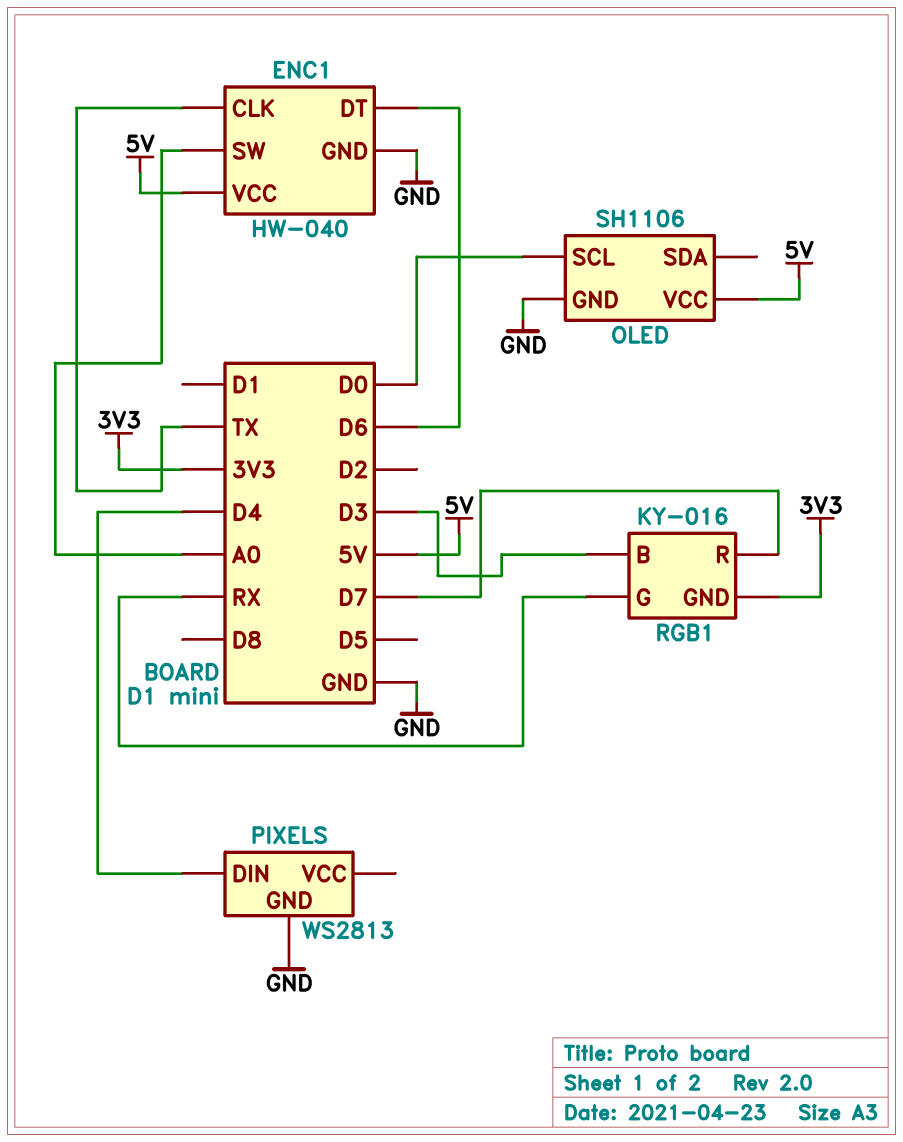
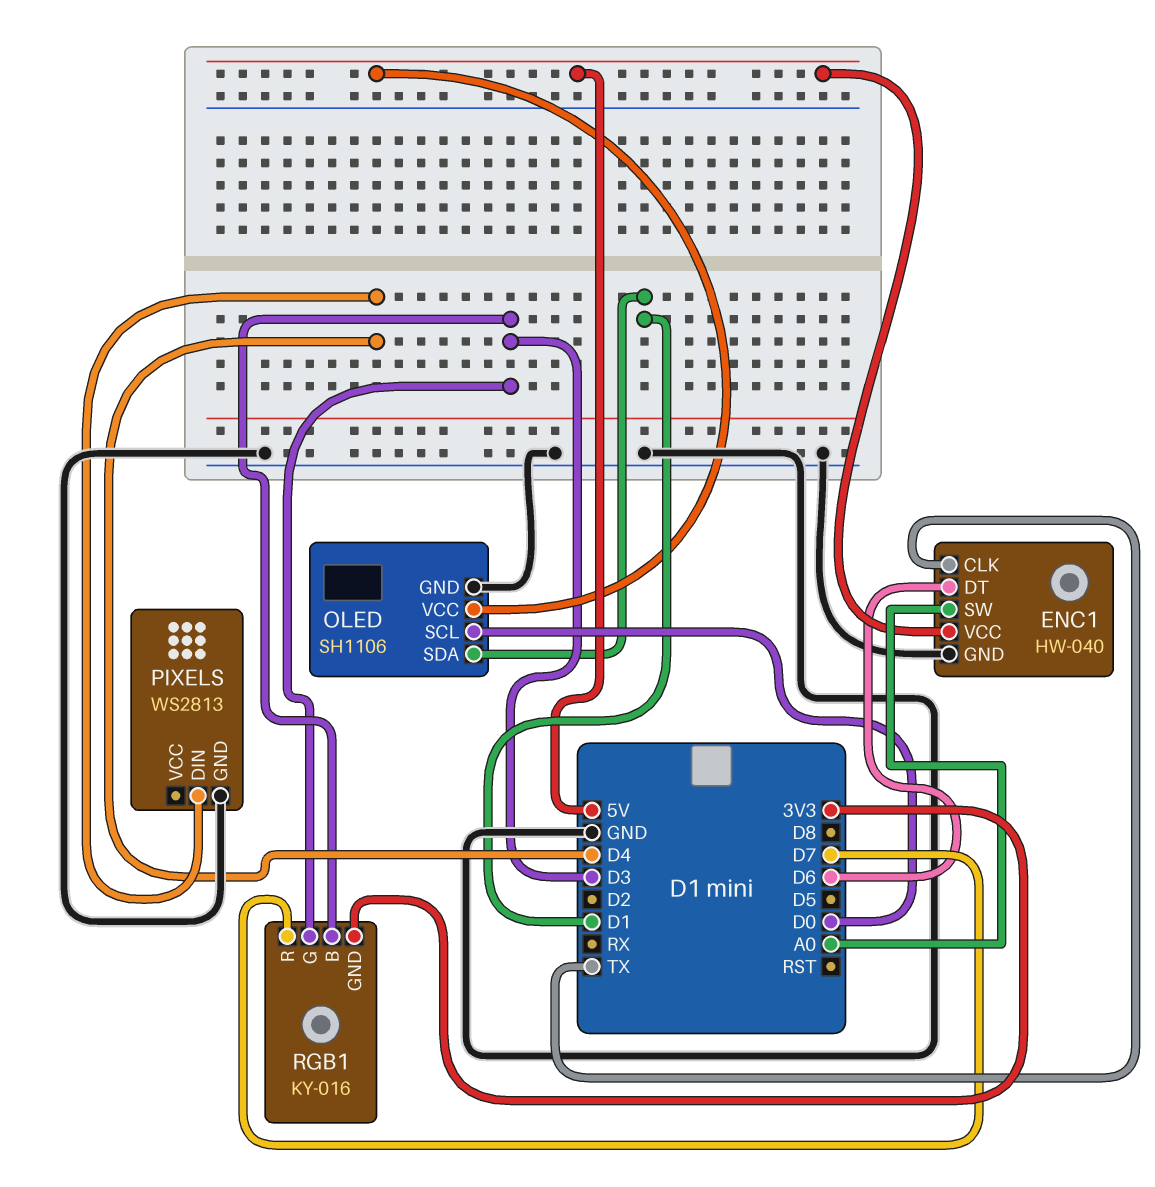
OLED pin SDA: none -> D1
RGB1 pin G: RX -> D3

